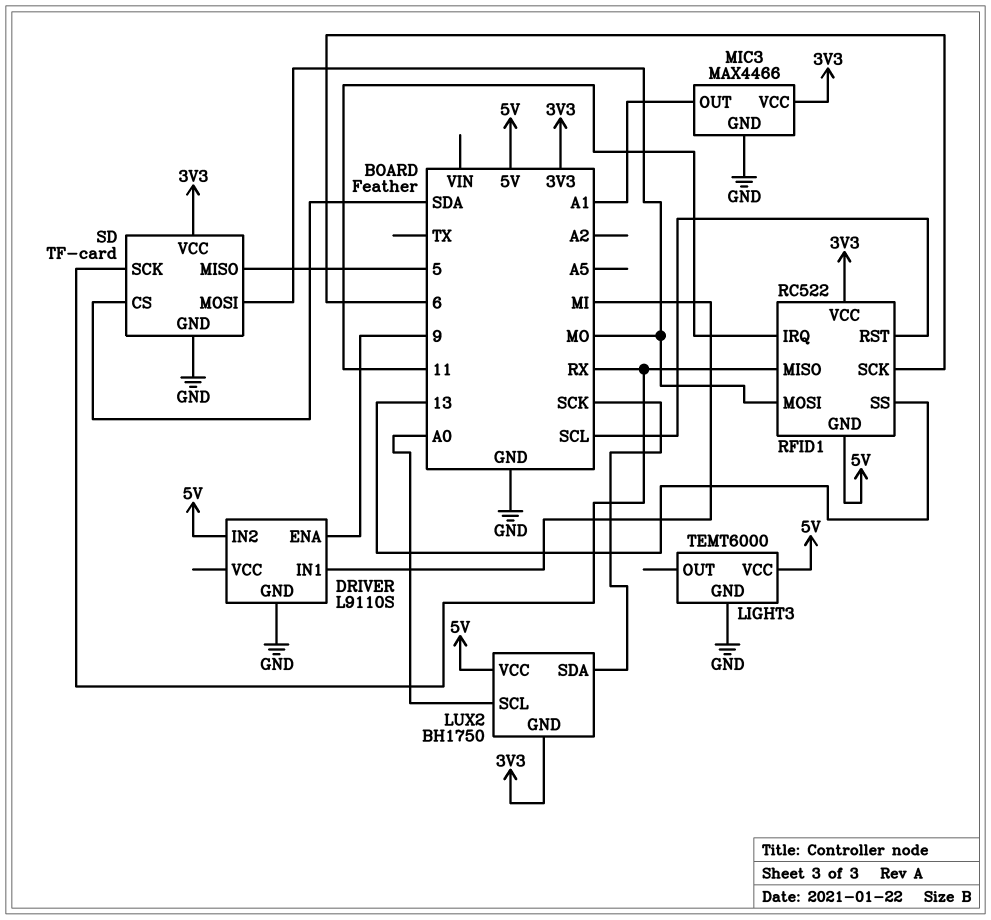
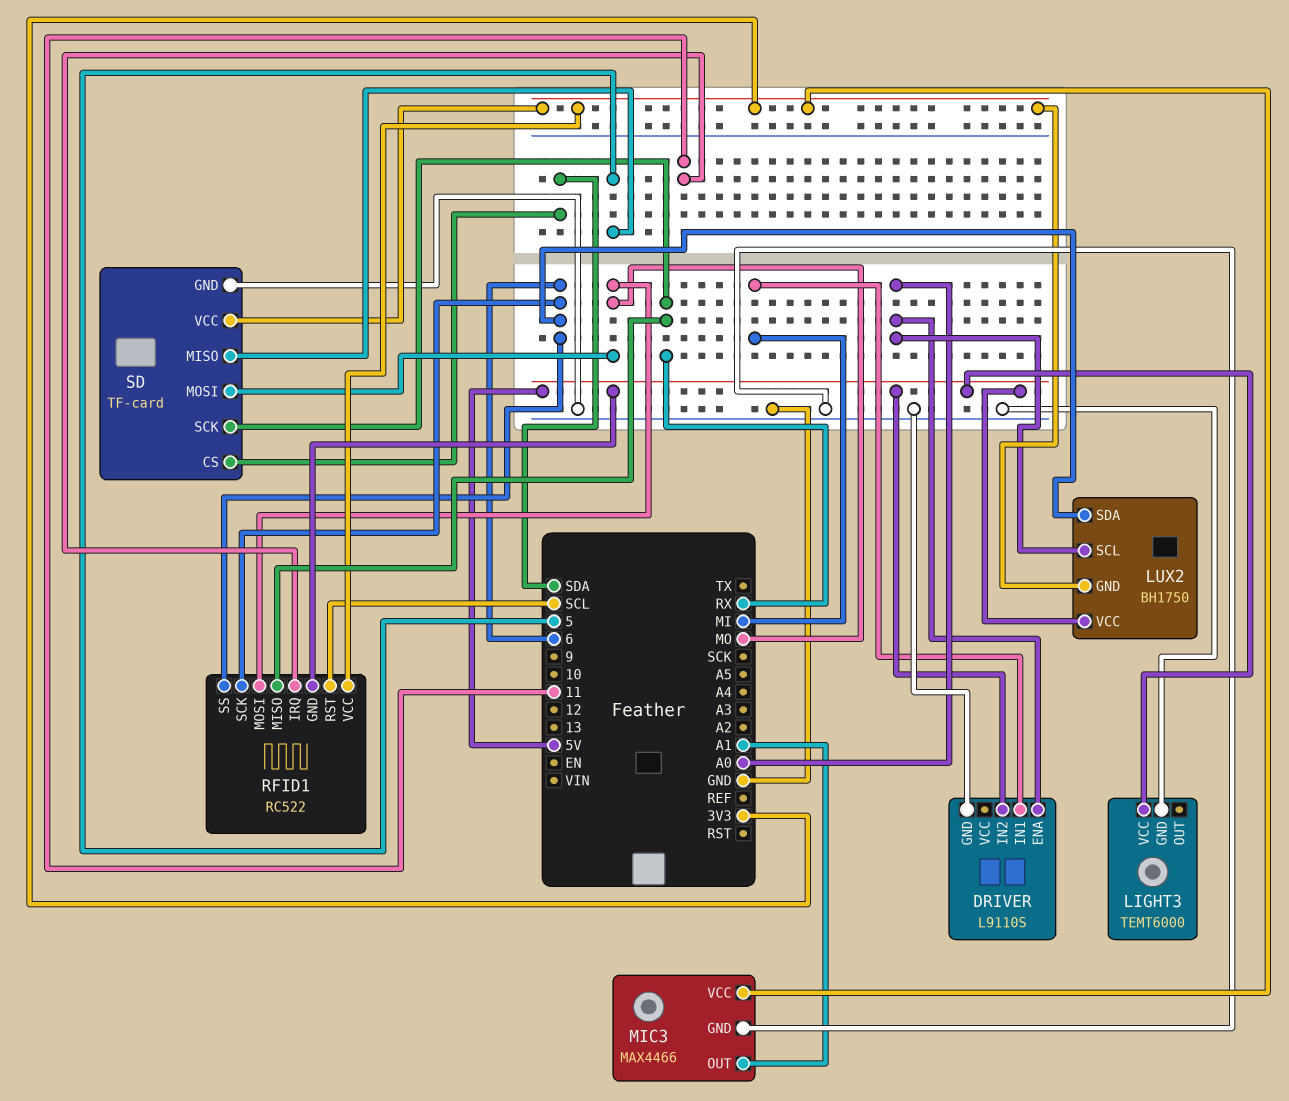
DRIVER pin ENA: 9 -> A0
LUX2 pin SDA: SCK -> 6
RFID1 pin SS: 13 -> 6

